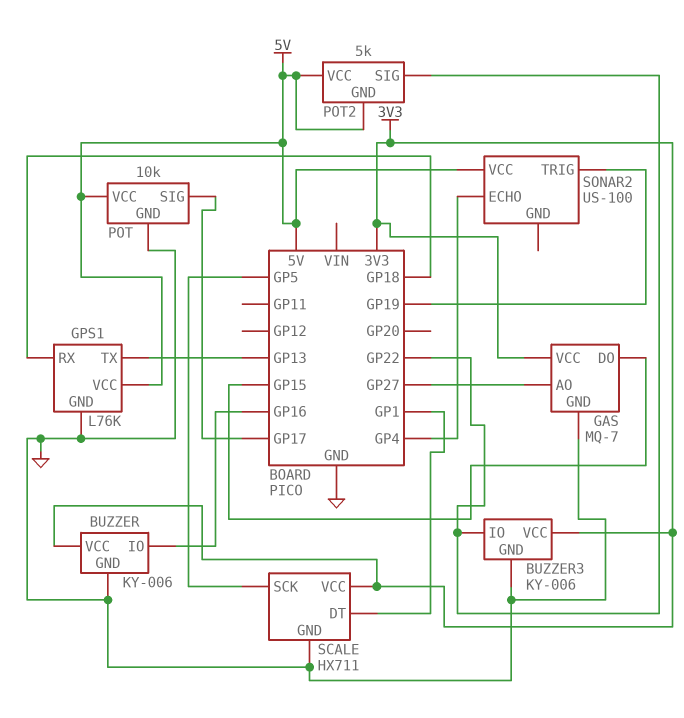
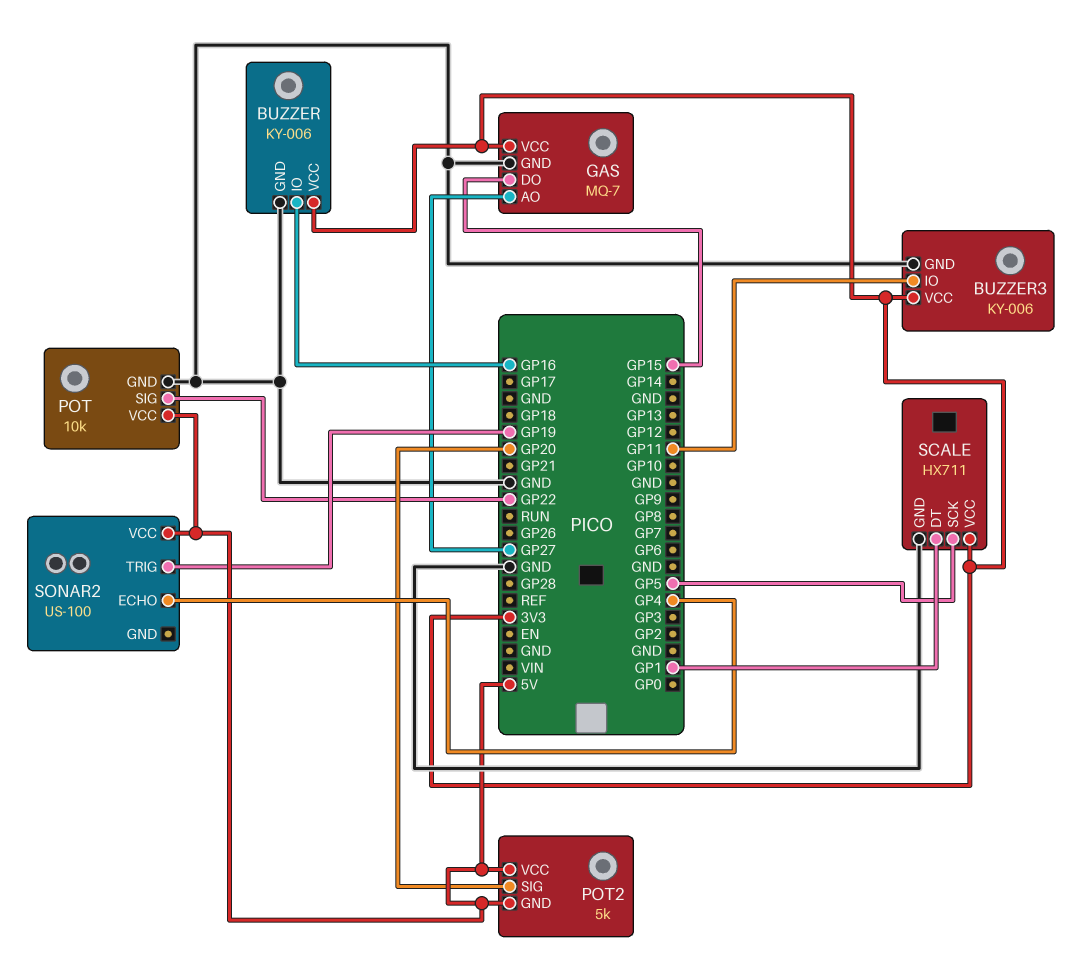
BUZZER3 pin IO: GP22 -> GP11
GPS1: L76K -> none
GPS1 pin GND: GND -> none
GPS1 pin RX: GP18 -> none
GPS1 pin TX: GP13 -> none
GPS1 pin VCC: 5V -> none
POT pin SIG: GP17 -> GP22
POT2 pin SIG: GP22 -> GP20

